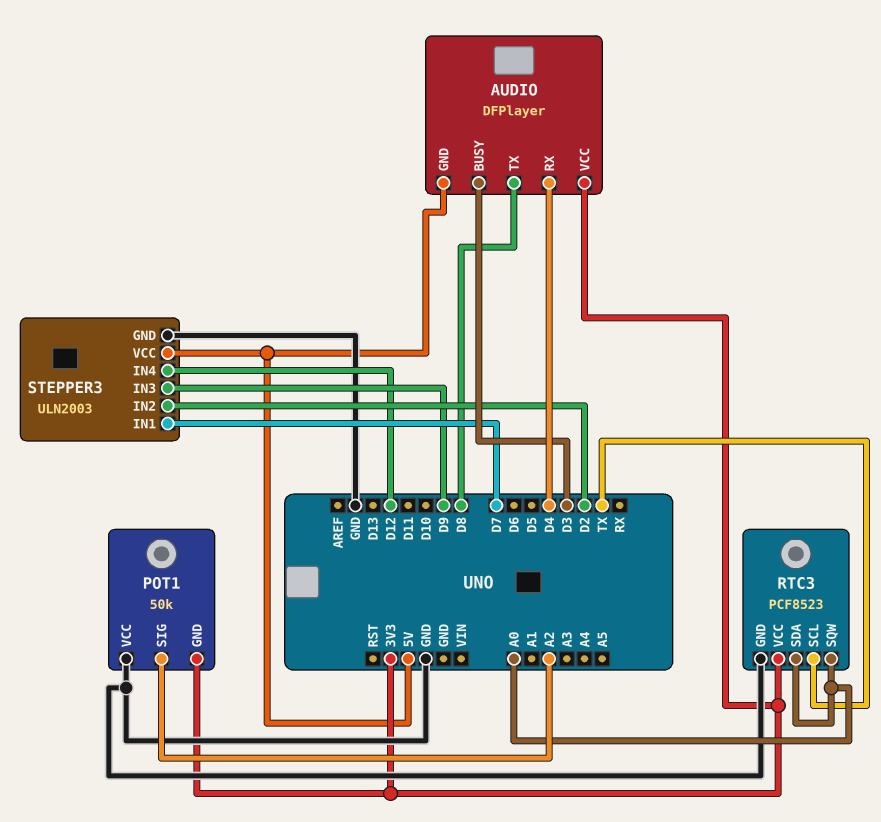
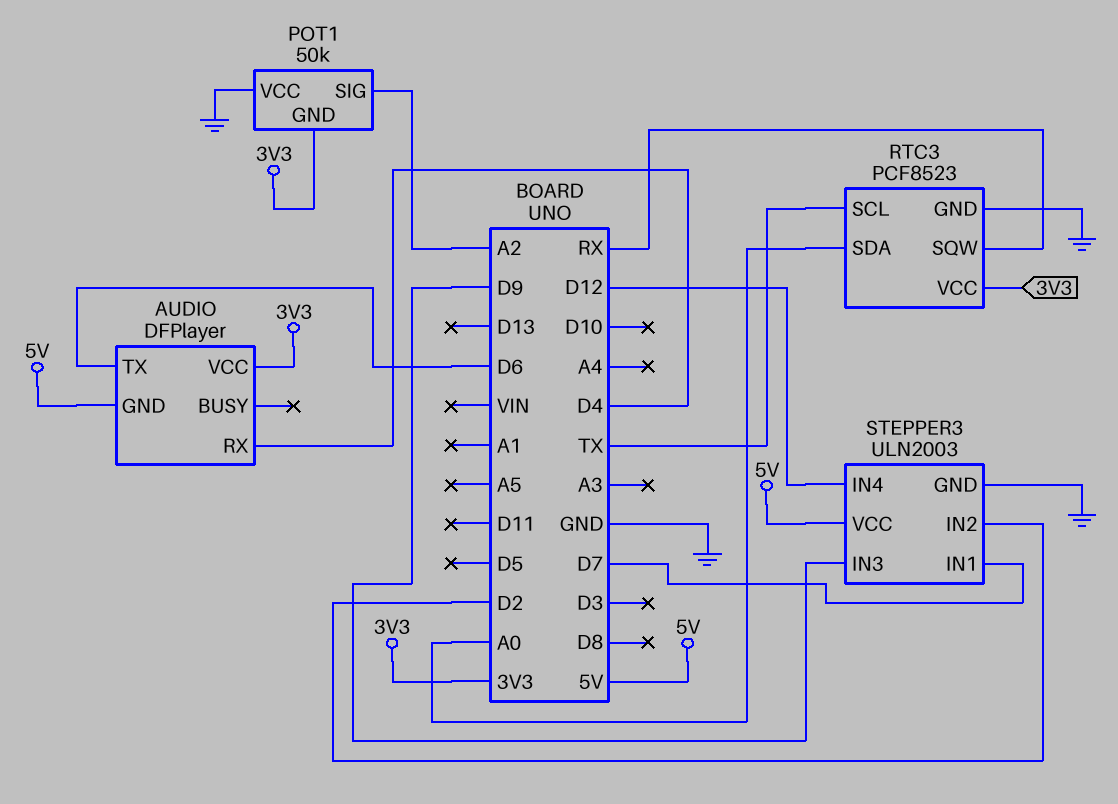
AUDIO pin BUSY: D3 -> none
AUDIO pin TX: D8 -> D6
RTC3 pin SQW: A0 -> RX

